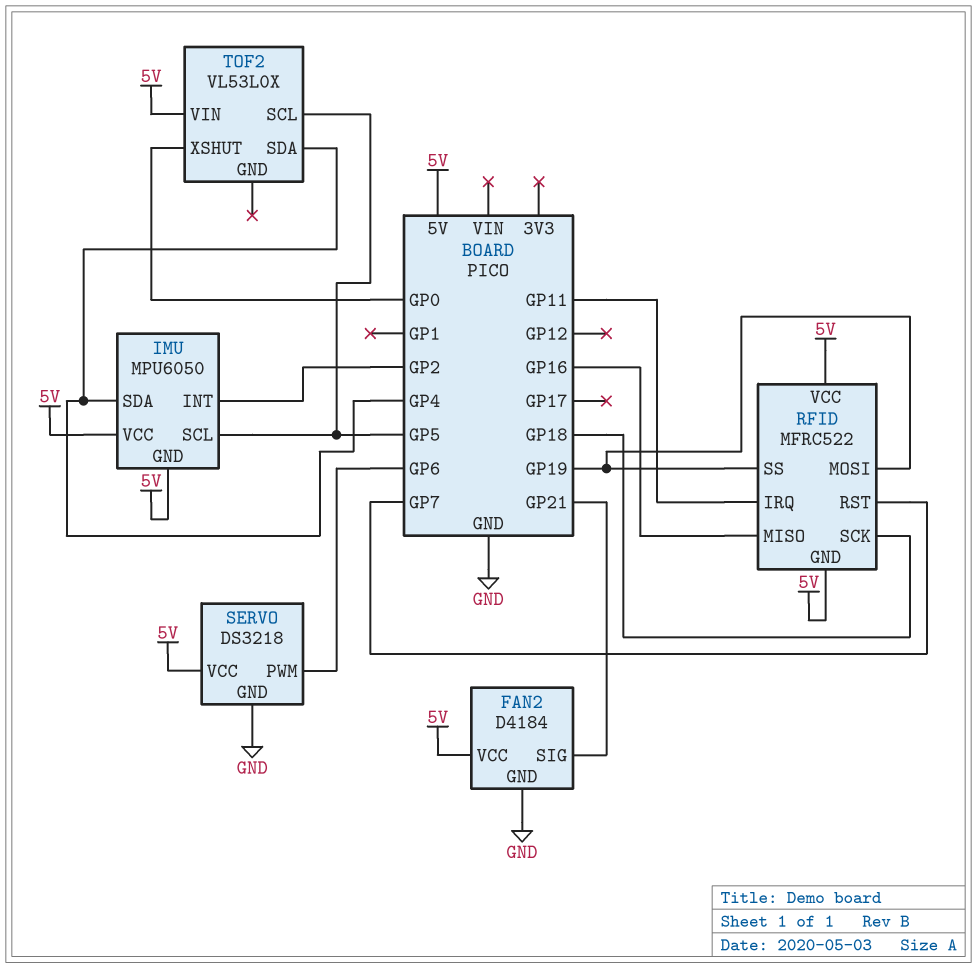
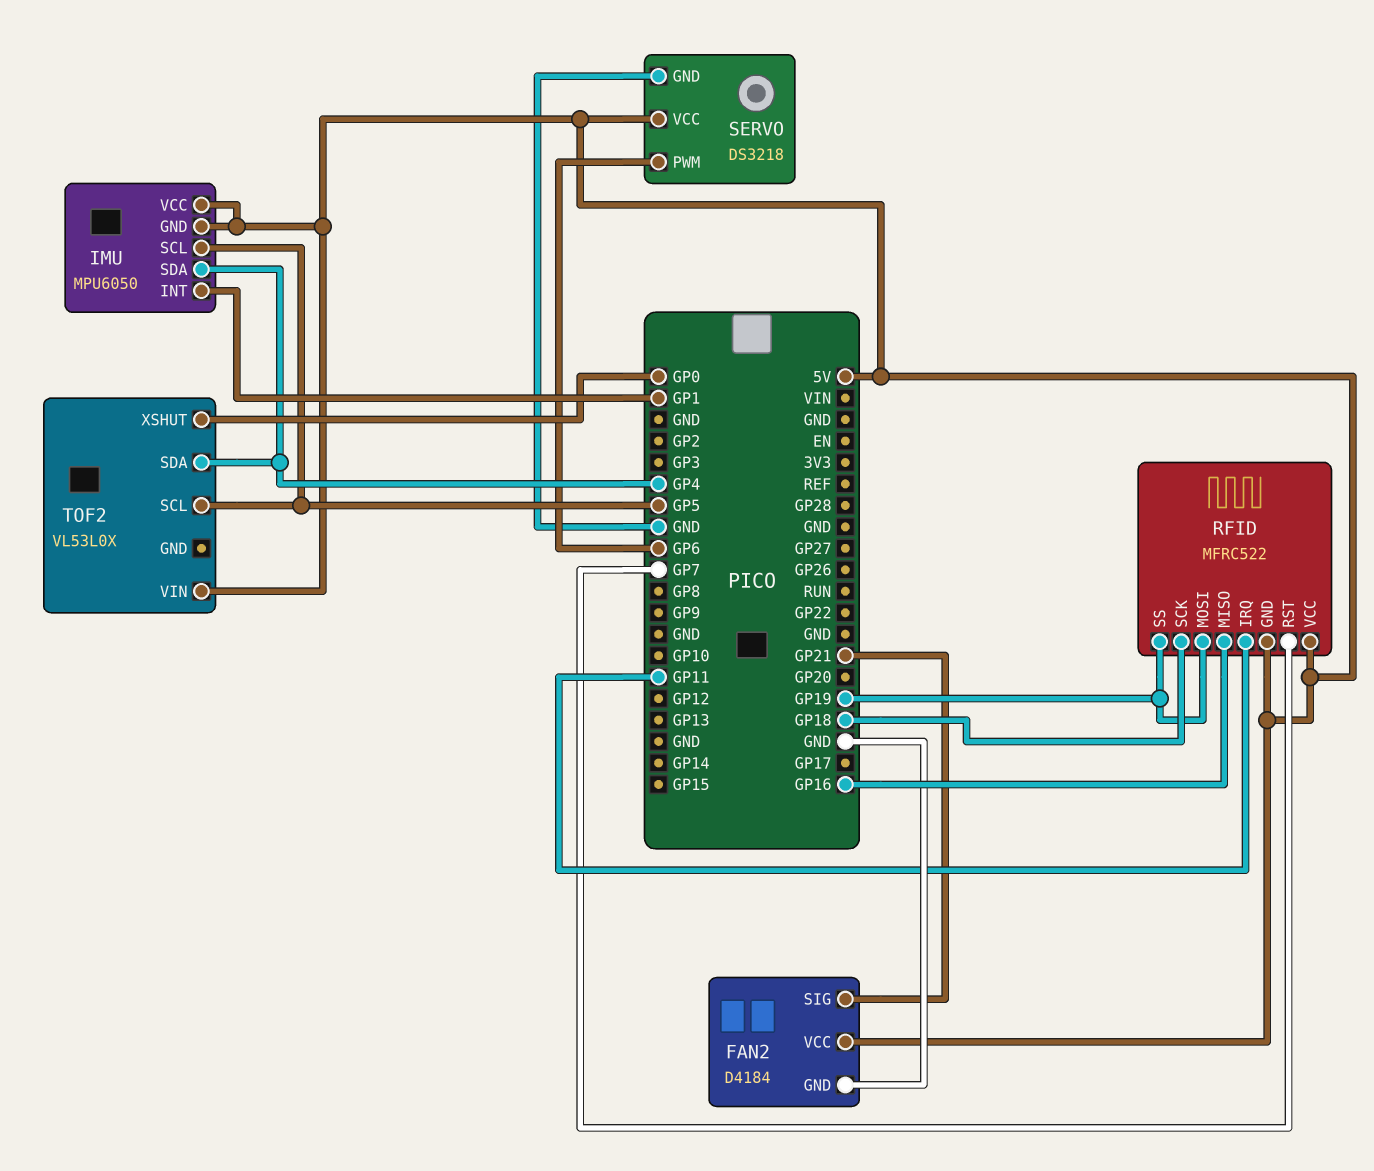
IMU pin INT: GP2 -> GP1

